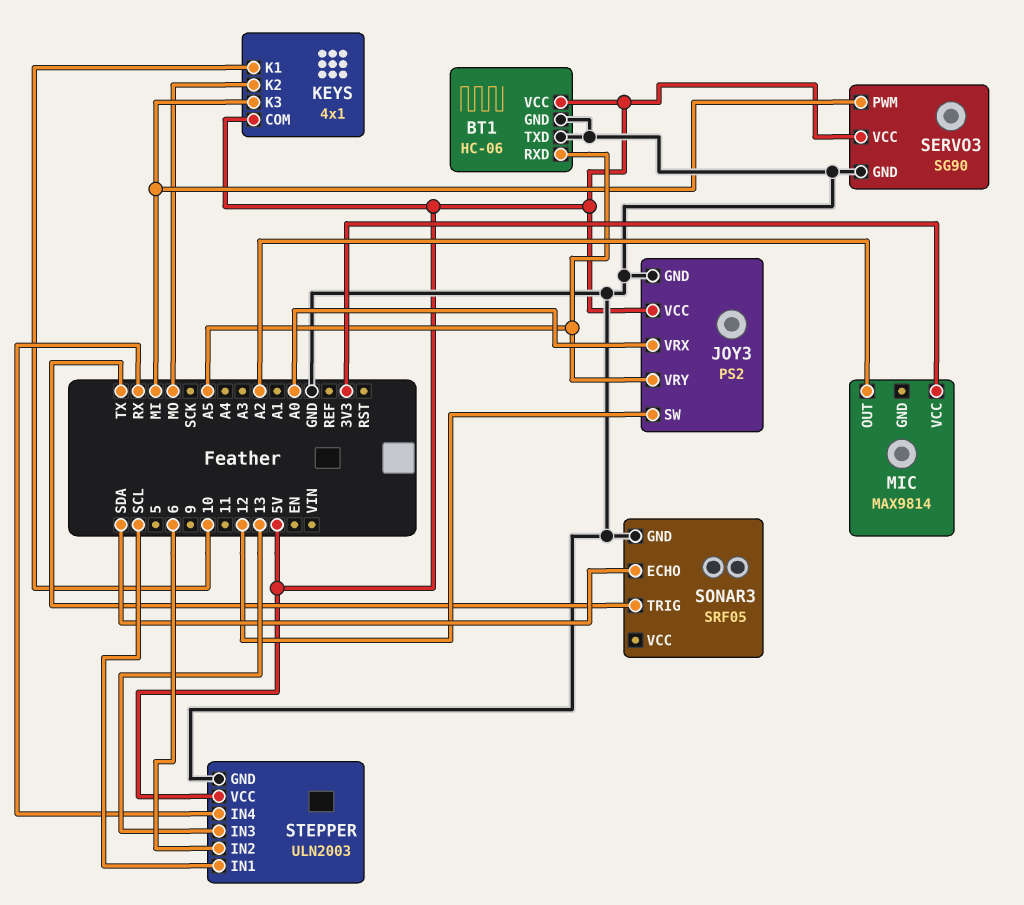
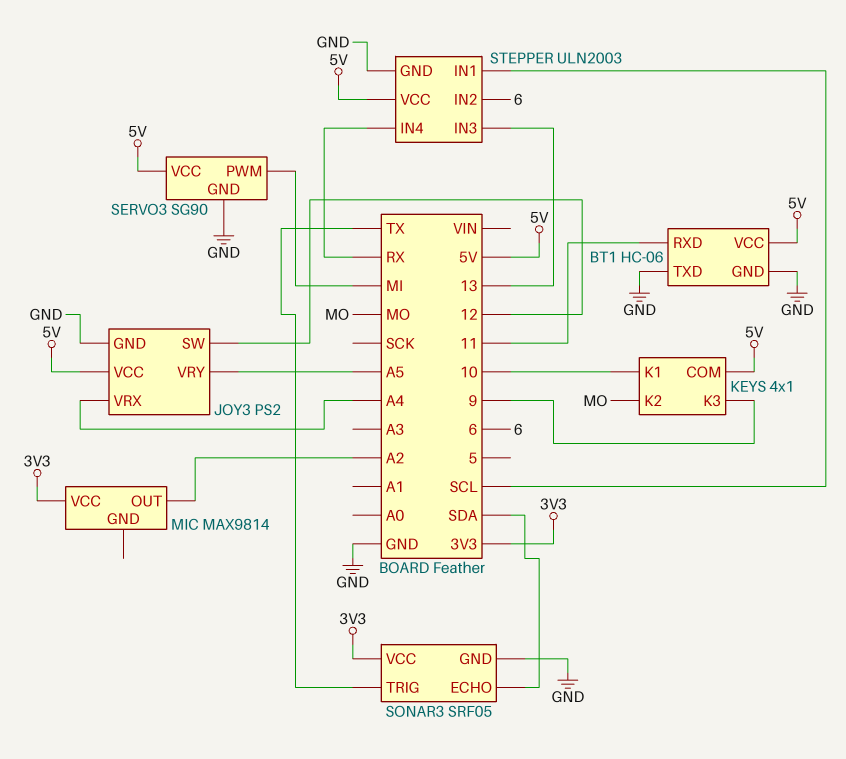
BT1 pin RXD: A5 -> 11
JOY3 pin VRX: A0 -> A4
KEYS pin K3: MI -> 9
SONAR3 pin VCC: none -> 3V3

